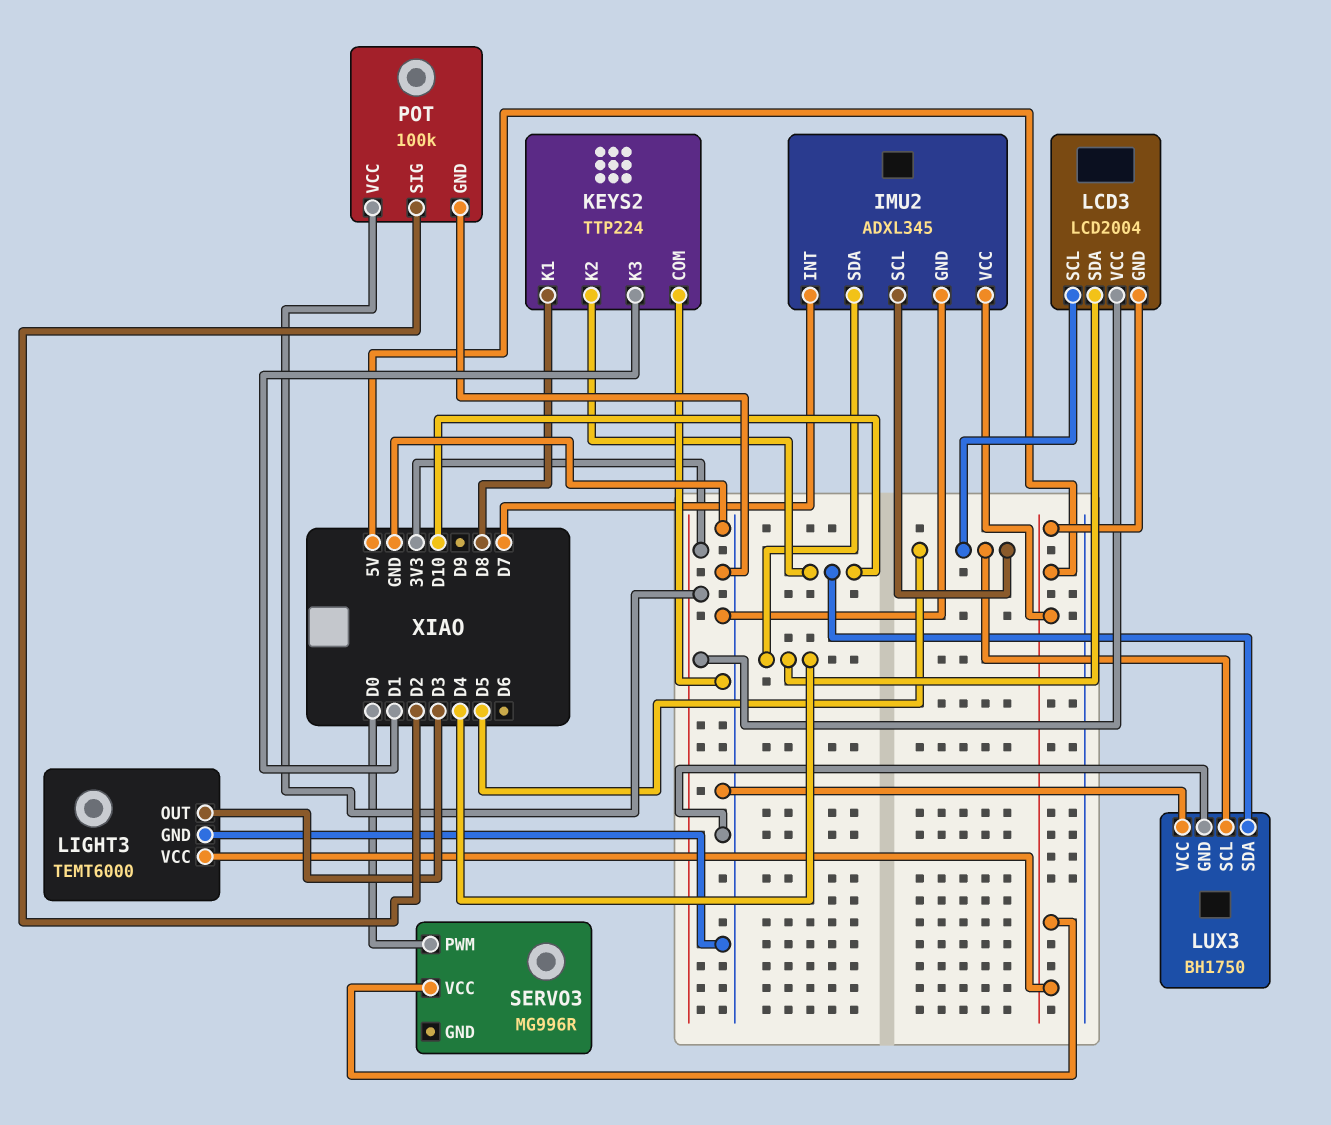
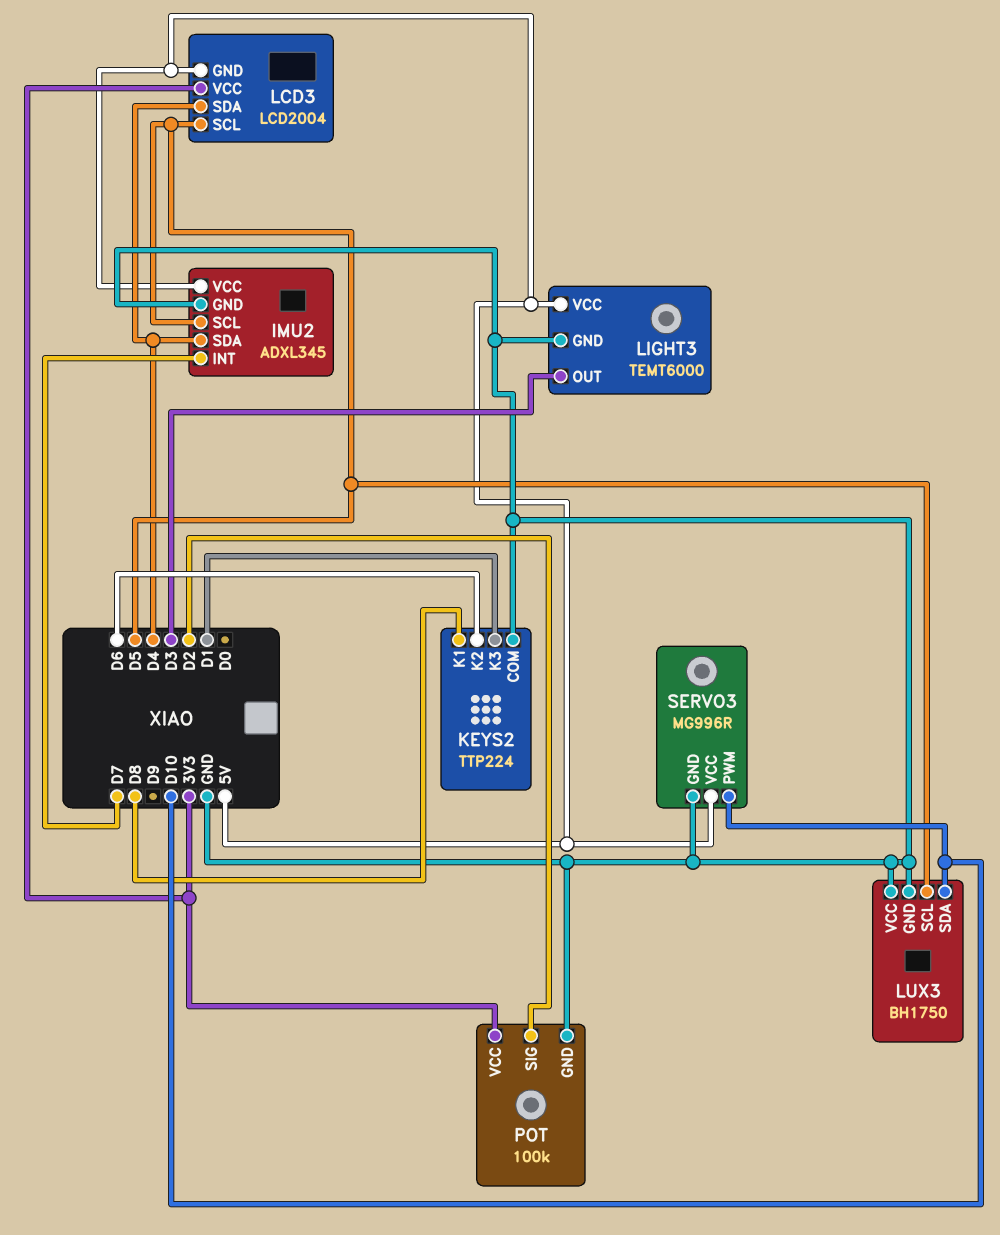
KEYS2 pin K2: D10 -> D6
SERVO3 pin GND: none -> GND
SERVO3 pin PWM: D0 -> D10

